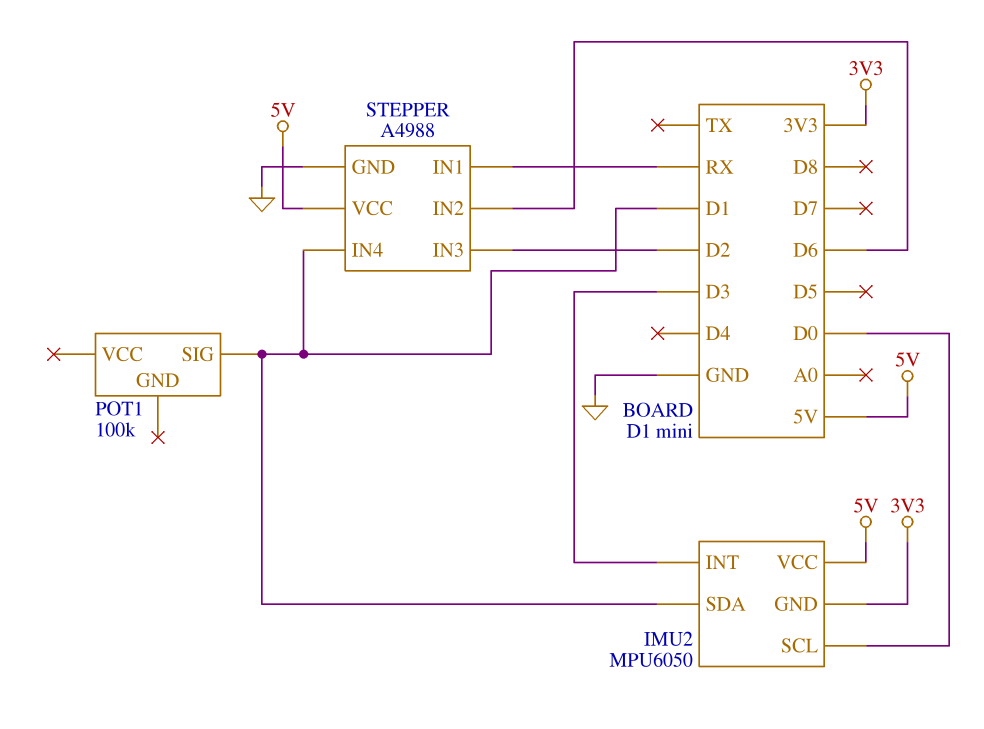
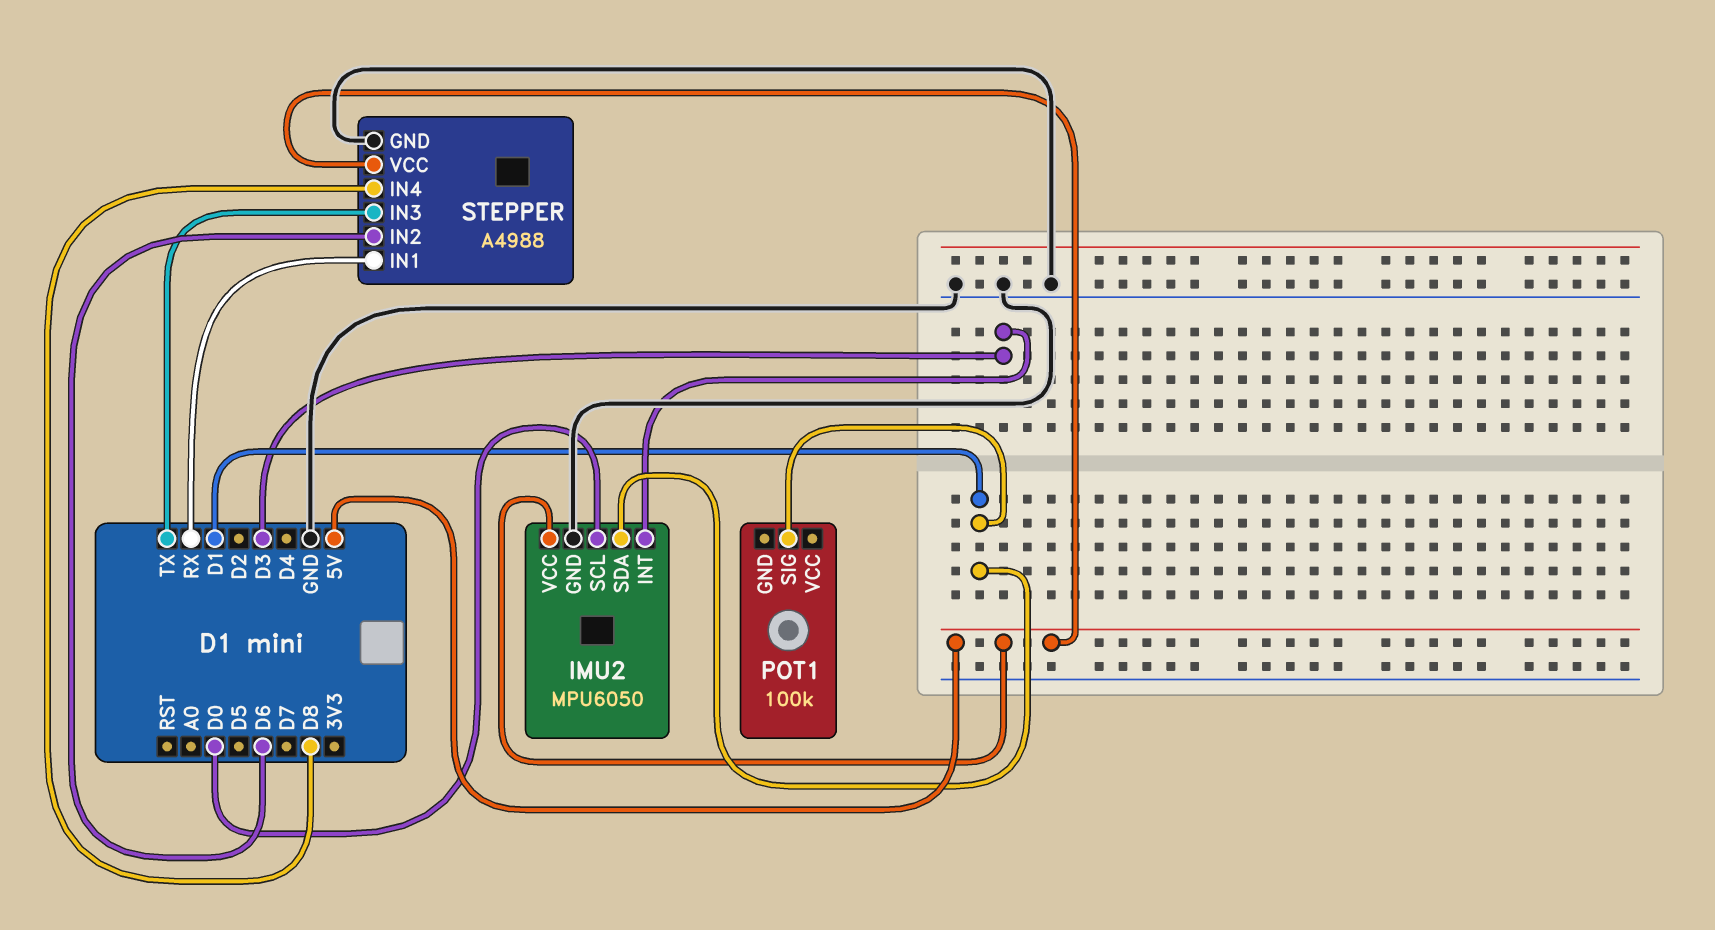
IMU2 pin GND: 3V3 -> GND
STEPPER pin IN3: D2 -> TX
STEPPER pin IN4: D1 -> D8

